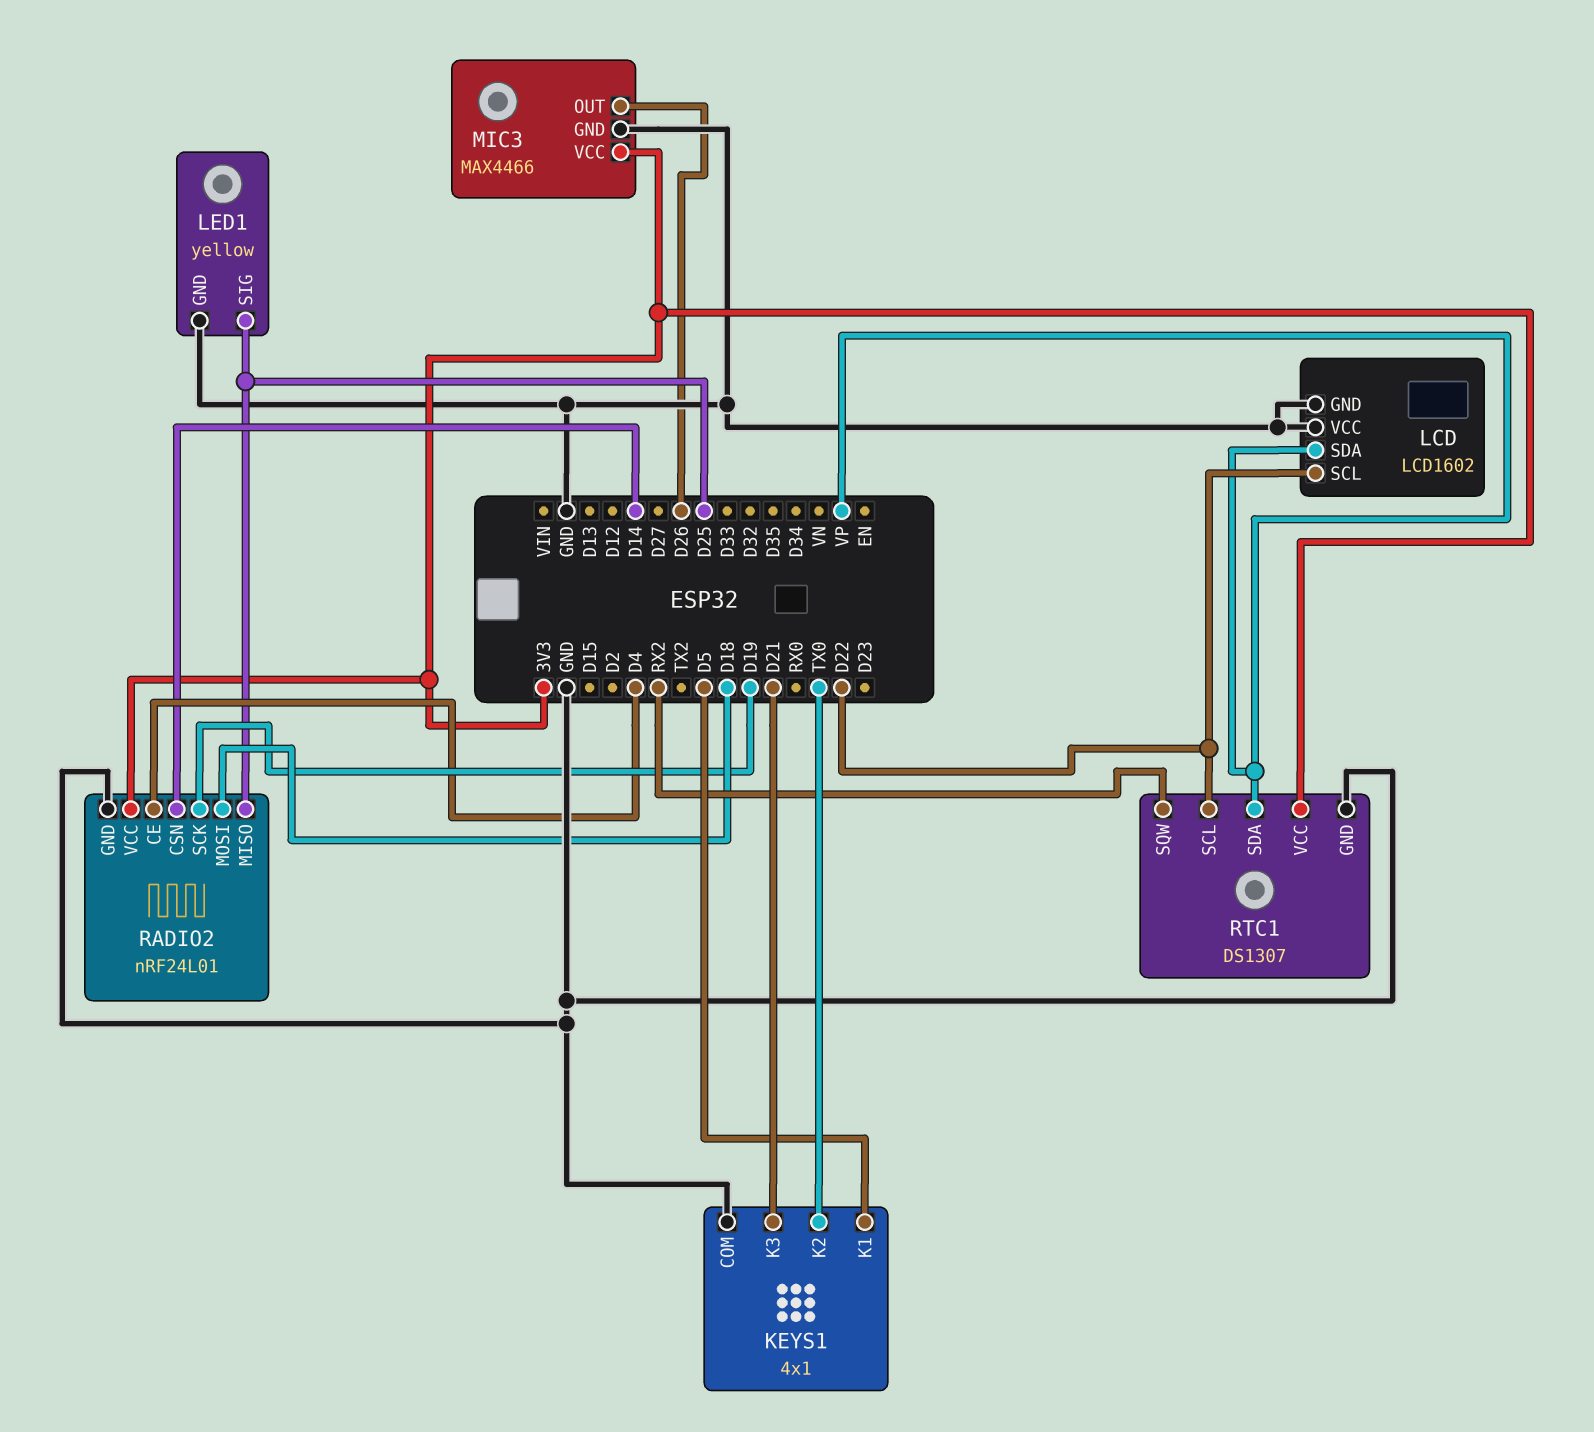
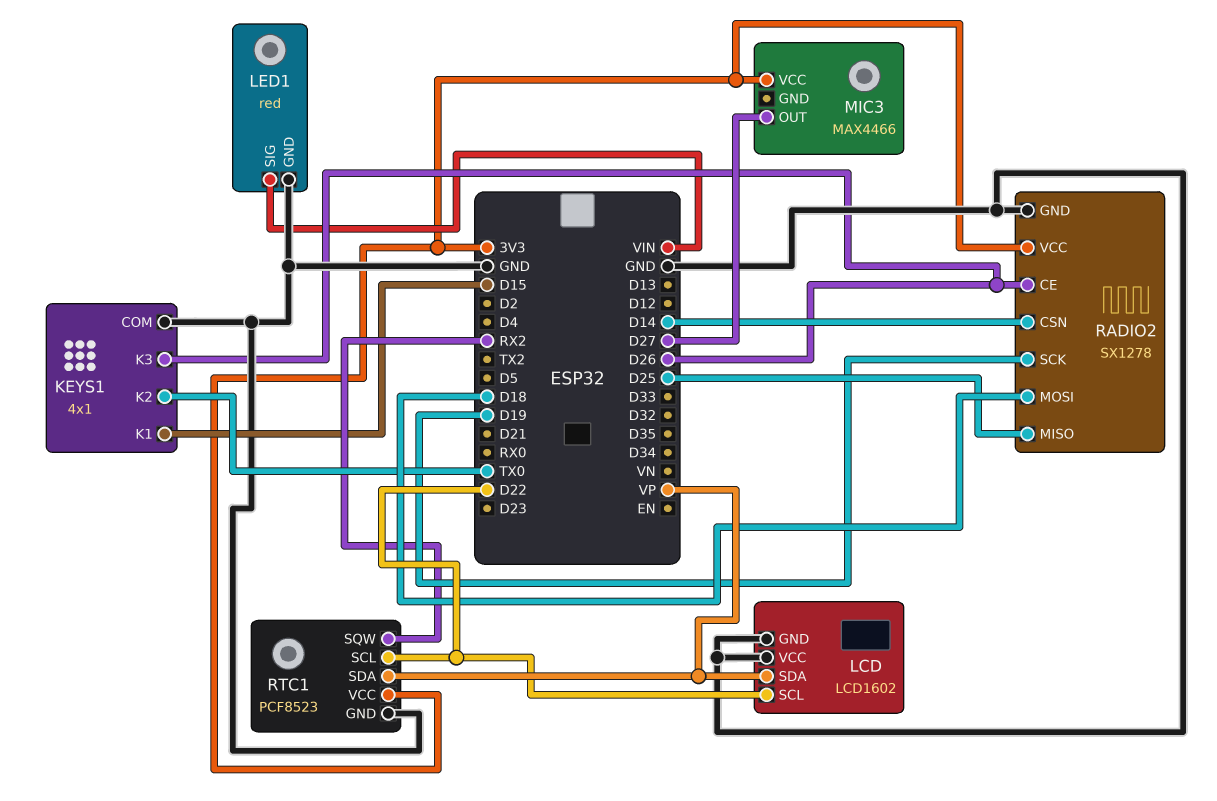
KEYS1 pin K1: D5 -> D15
KEYS1 pin K3: D21 -> D26
LED1: yellow -> red
LED1 pin SIG: D25 -> VIN
MIC3 pin GND: GND -> none
MIC3 pin OUT: D26 -> D27
RADIO2: nRF24L01 -> SX1278
RADIO2 pin CE: D4 -> D26
RTC1: DS1307 -> PCF8523

